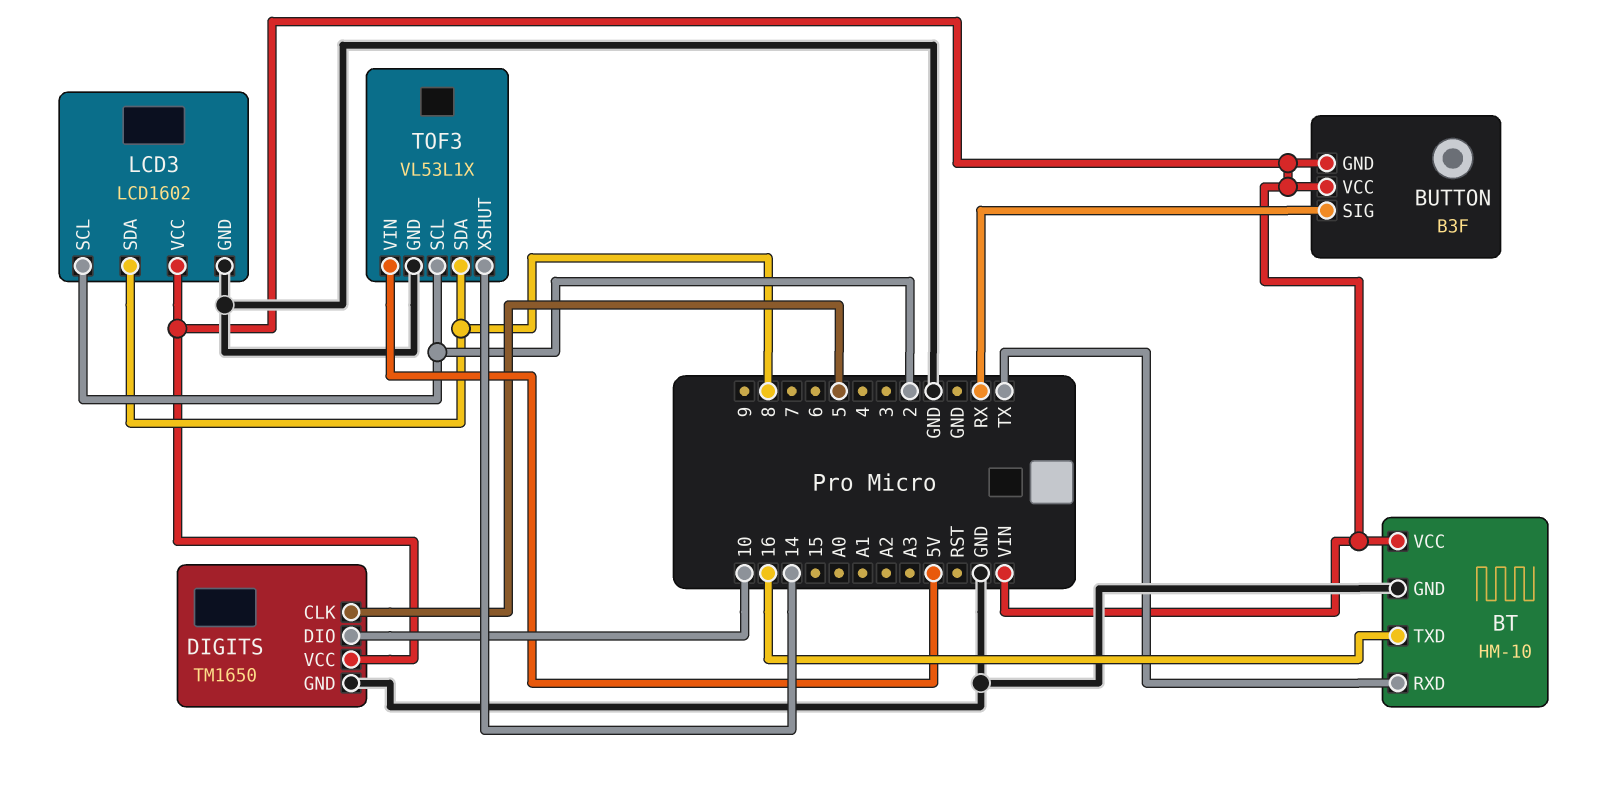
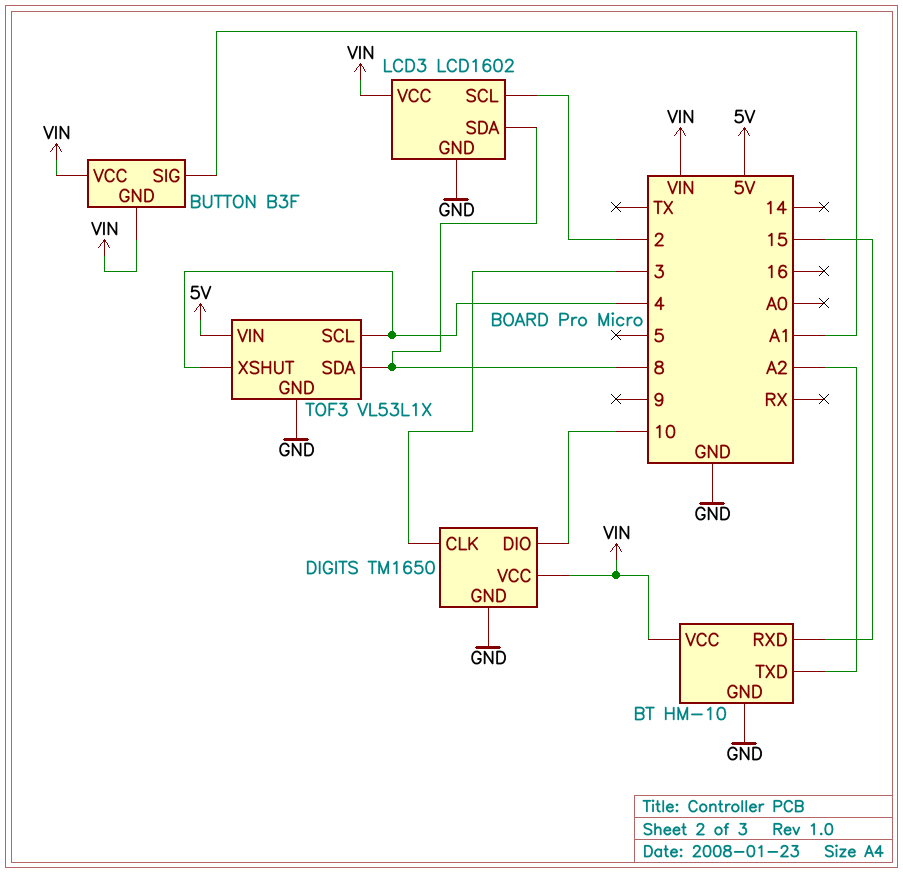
BT pin RXD: TX -> 15
BT pin TXD: 16 -> A2
BUTTON pin SIG: RX -> A1
DIGITS pin CLK: 5 -> 3
TOF3 pin SCL: 2 -> 4
TOF3 pin XSHUT: 14 -> 4

